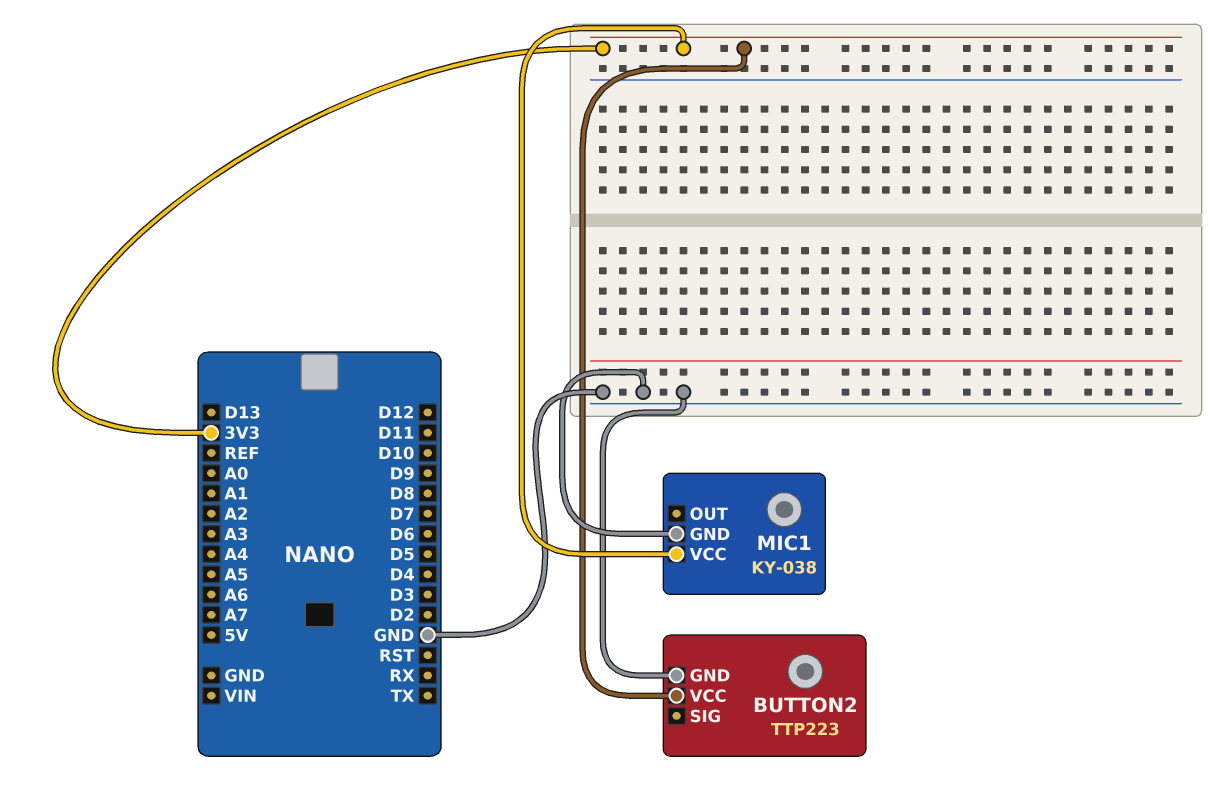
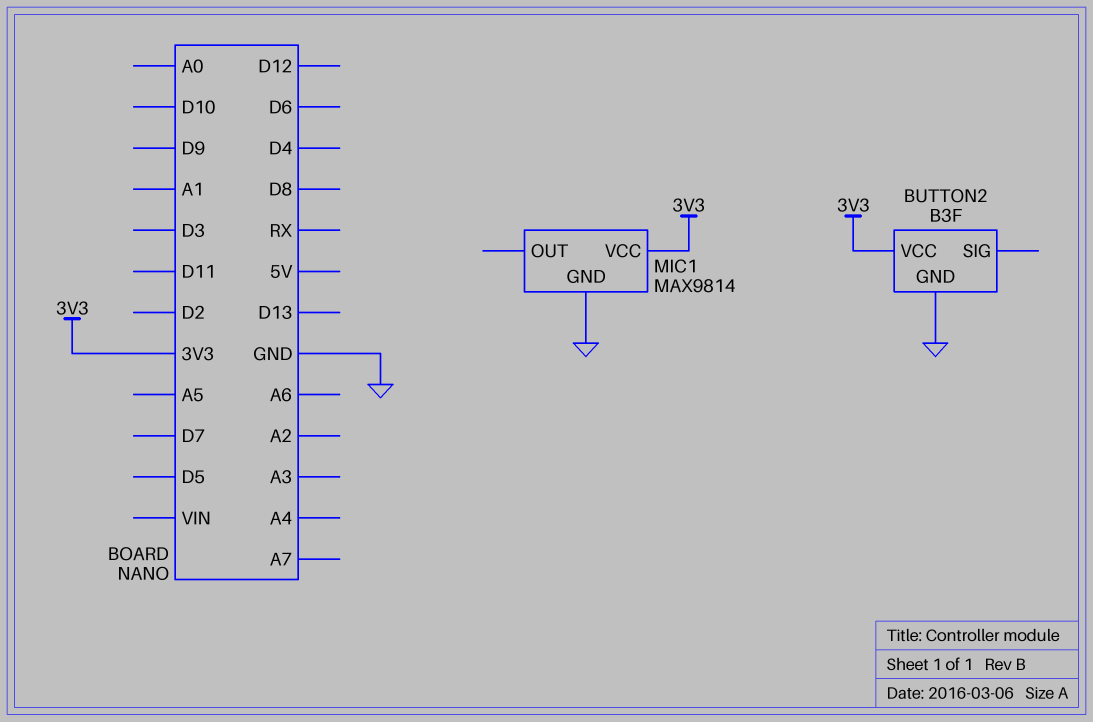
BUTTON2: TTP223 -> B3F
MIC1: KY-038 -> MAX9814

